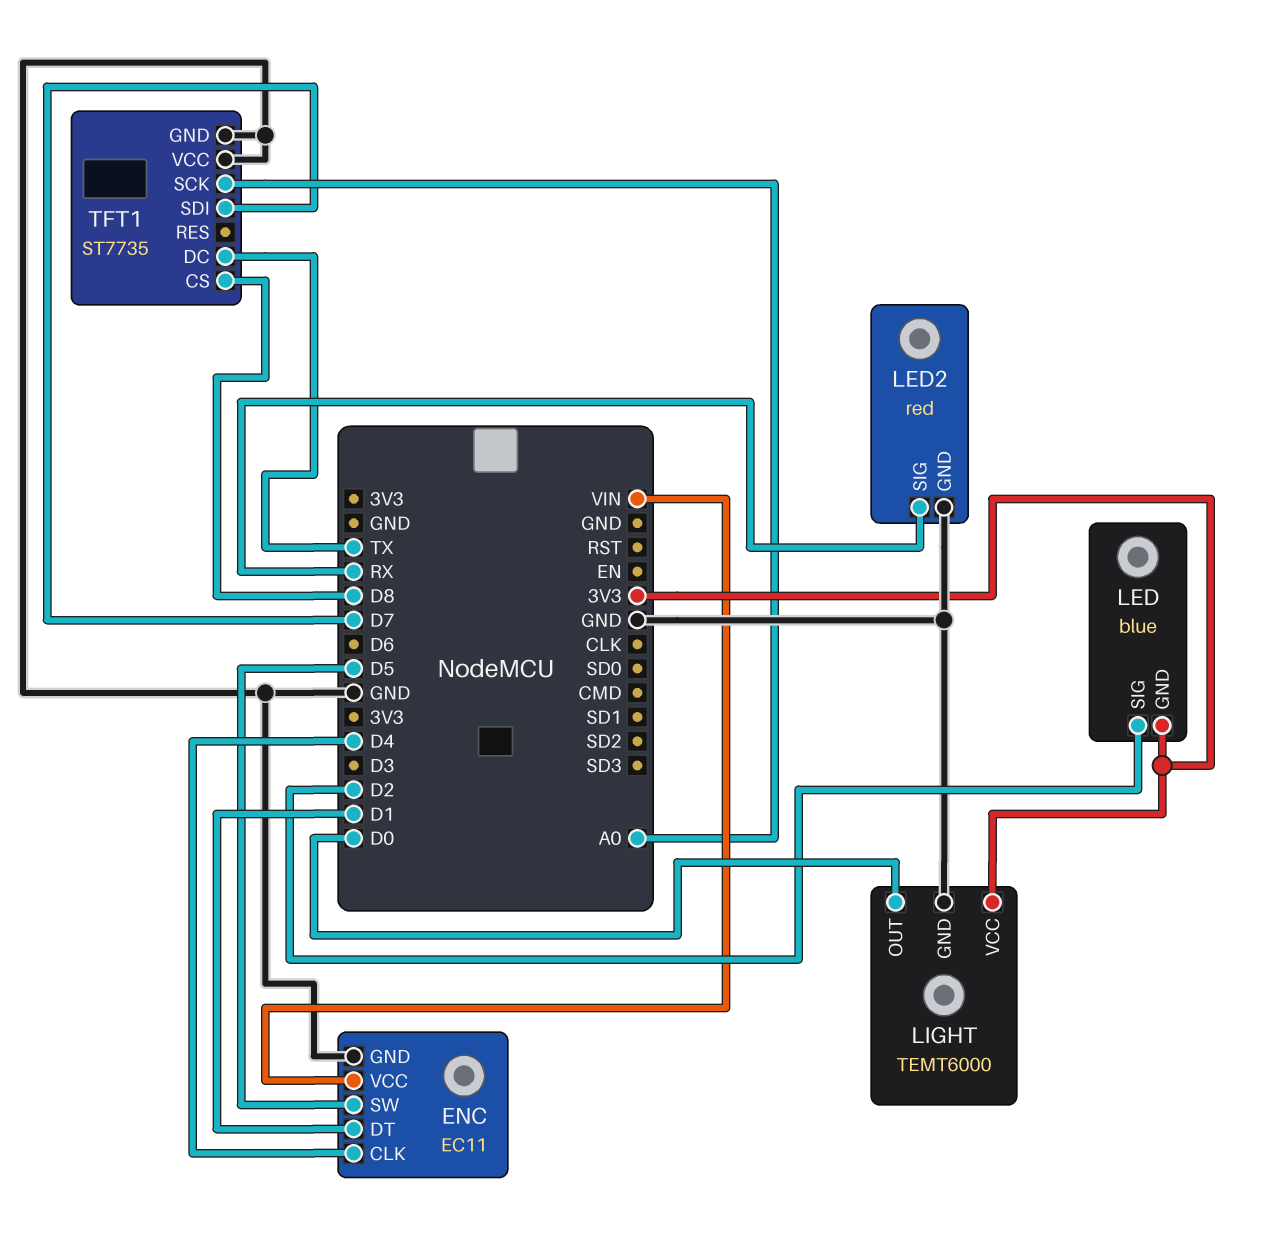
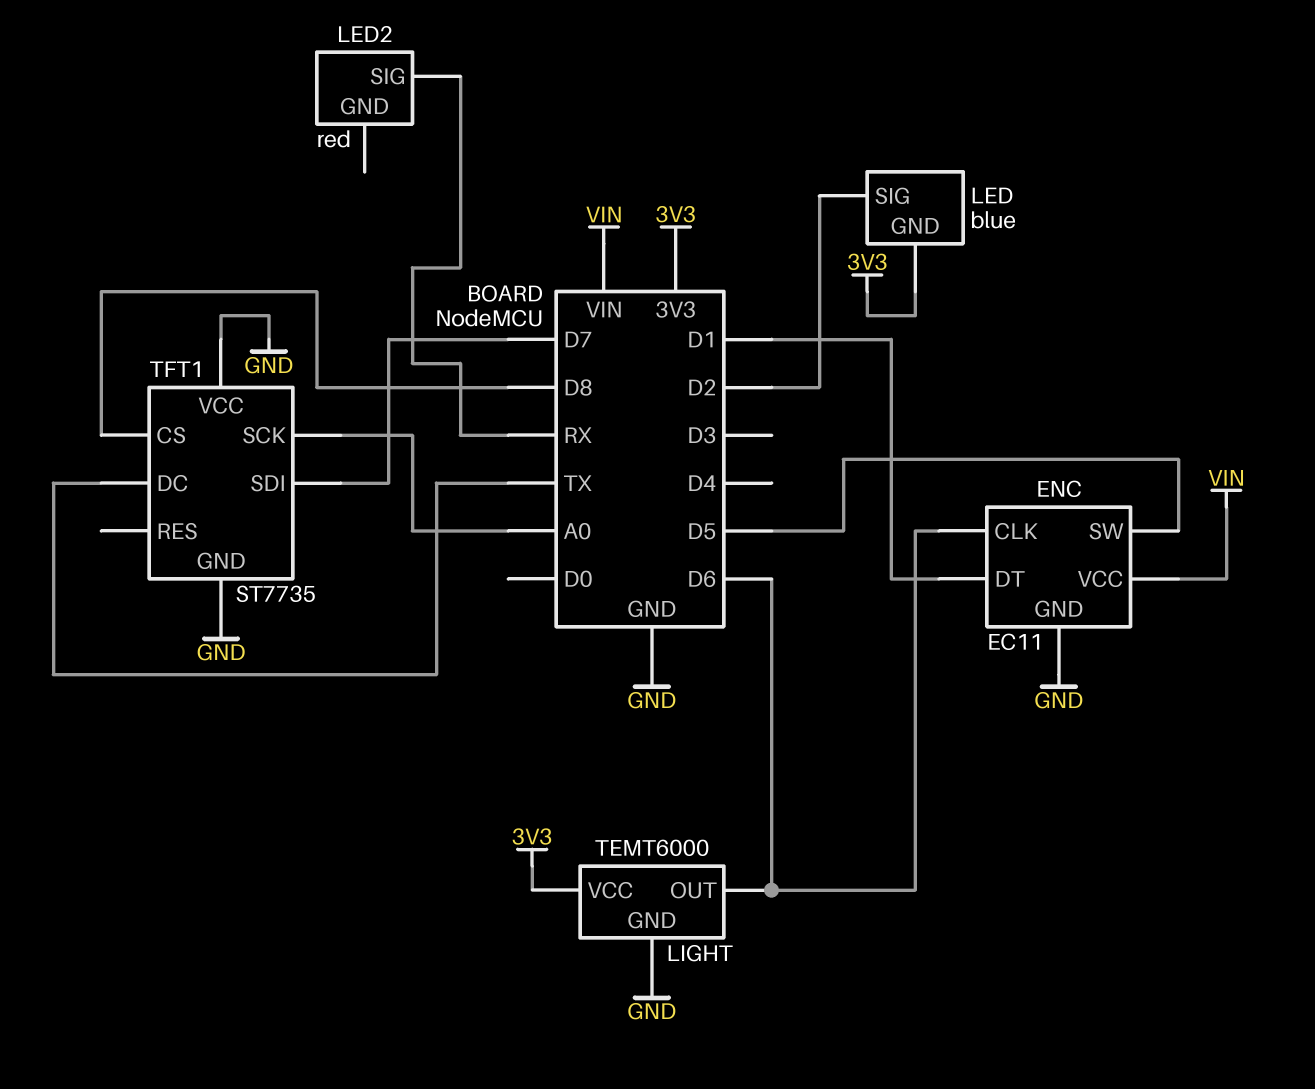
ENC pin CLK: D4 -> D6
LED2 pin GND: GND -> none
LIGHT pin OUT: D0 -> D6

